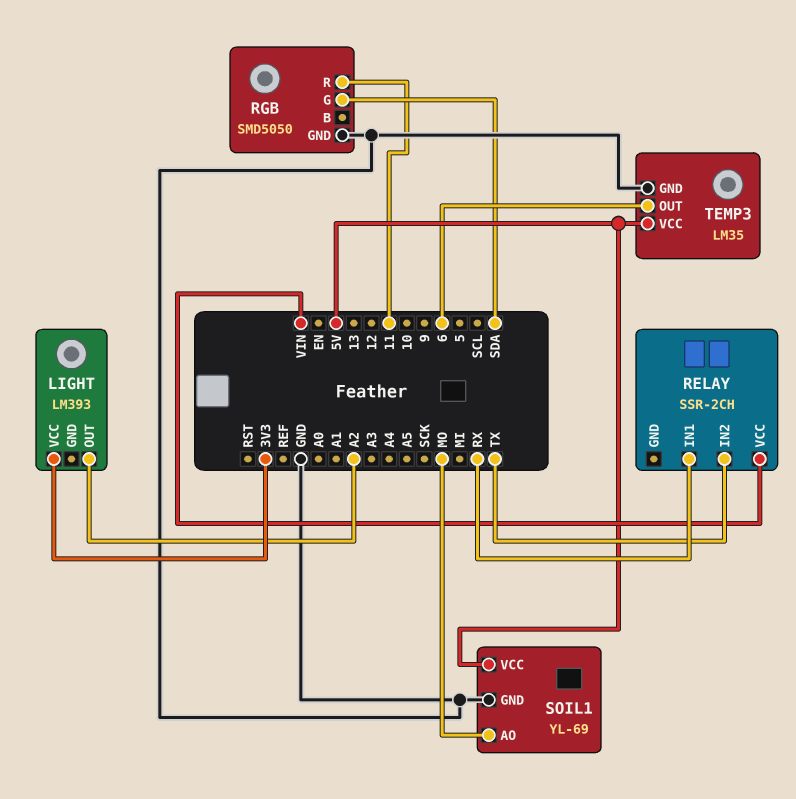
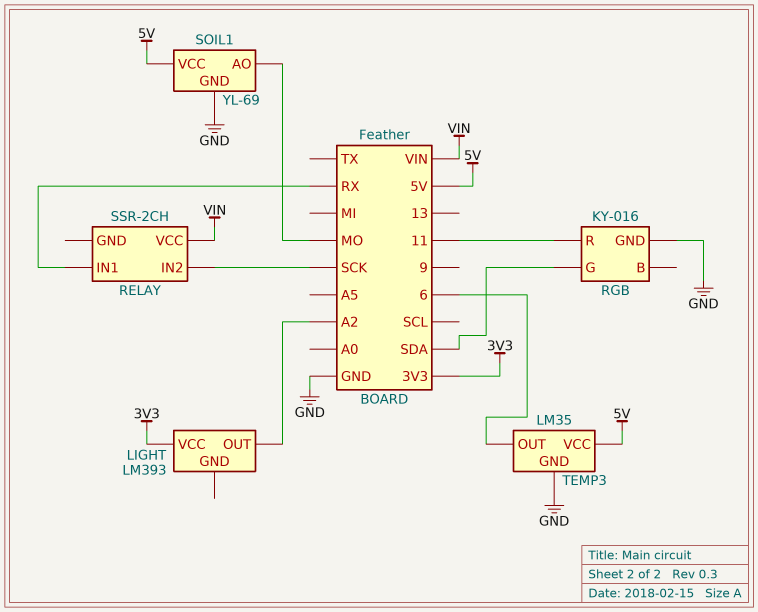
RELAY pin IN2: TX -> SCK
RGB: SMD5050 -> KY-016

